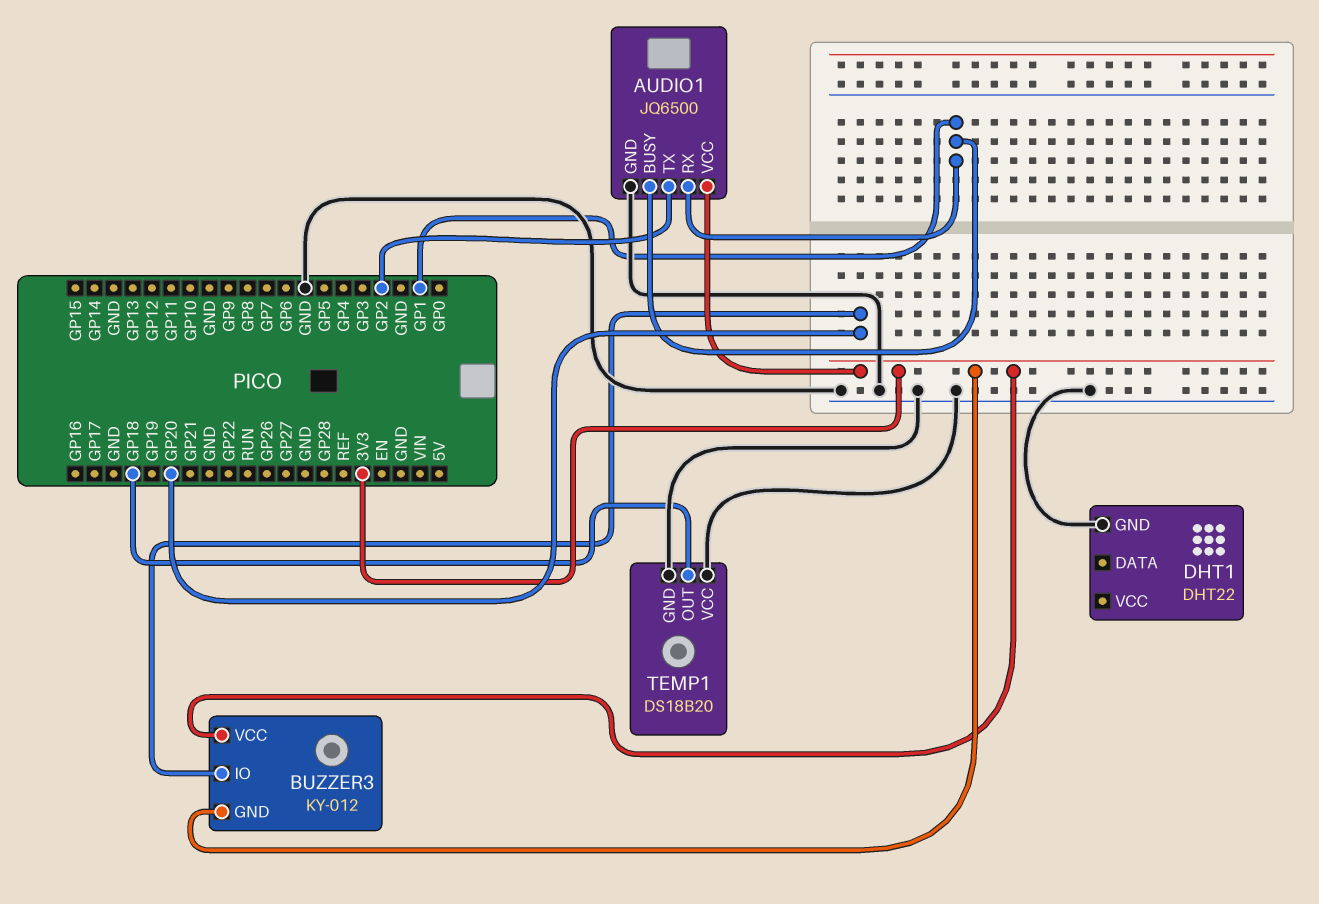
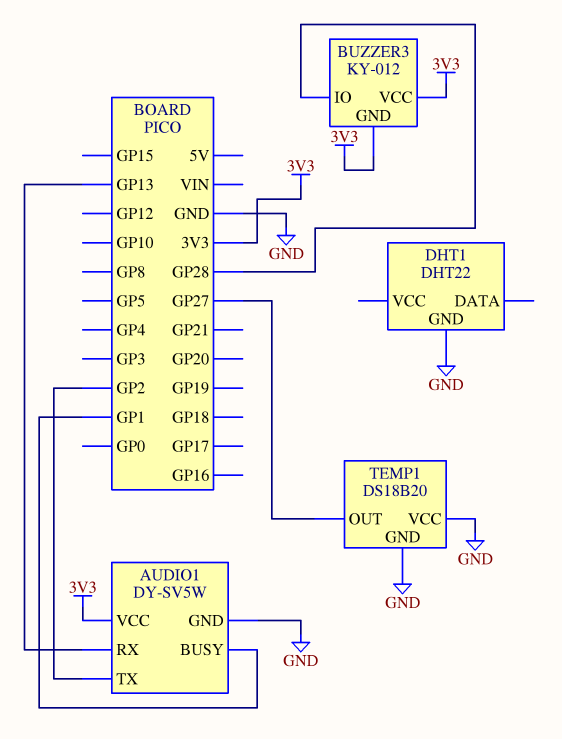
AUDIO1: JQ6500 -> DY-SV5W
AUDIO1 pin RX: GP1 -> GP13
BUZZER3 pin IO: GP20 -> GP28
TEMP1 pin OUT: GP18 -> GP27

